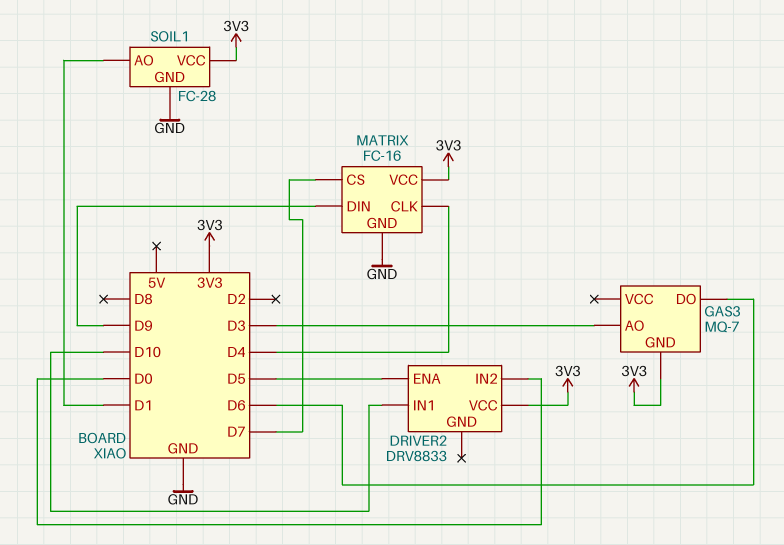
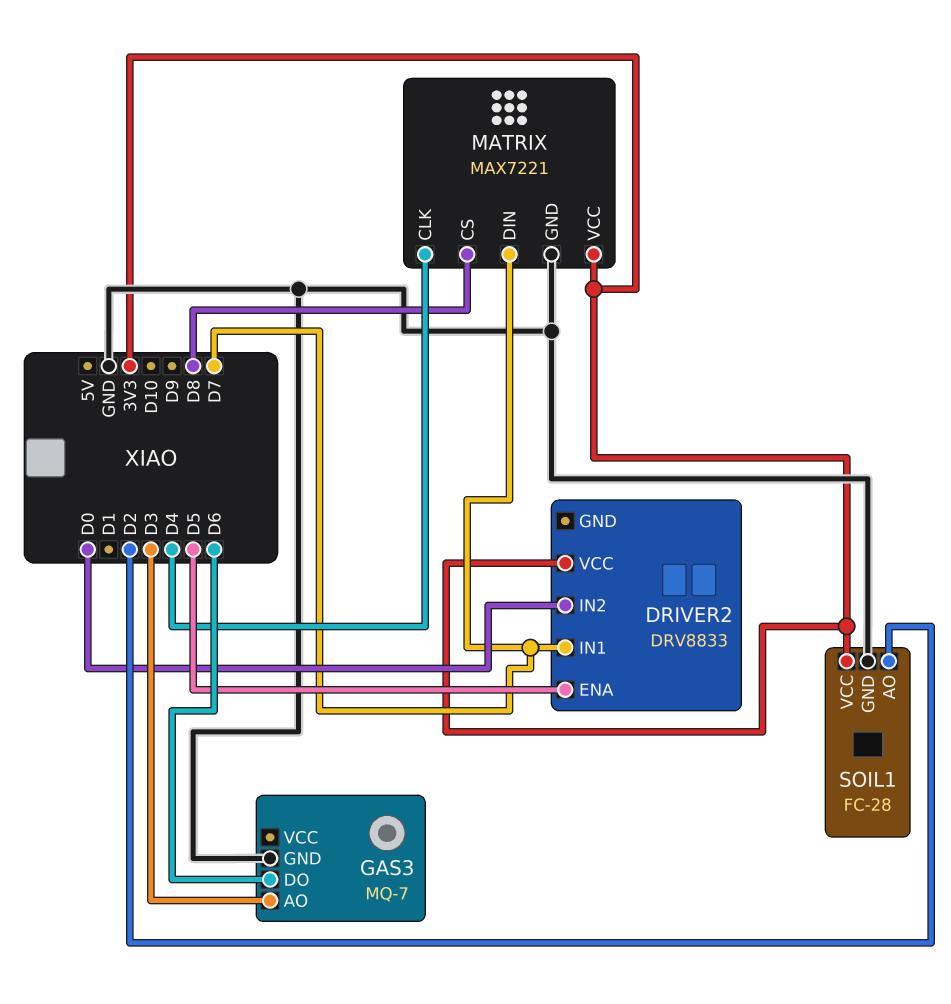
DRIVER2 pin IN1: D10 -> D7
GAS3 pin GND: 3V3 -> GND
MATRIX: FC-16 -> MAX7221
MATRIX pin CS: D7 -> D8
MATRIX pin DIN: D9 -> D7
SOIL1 pin AO: D1 -> D2

